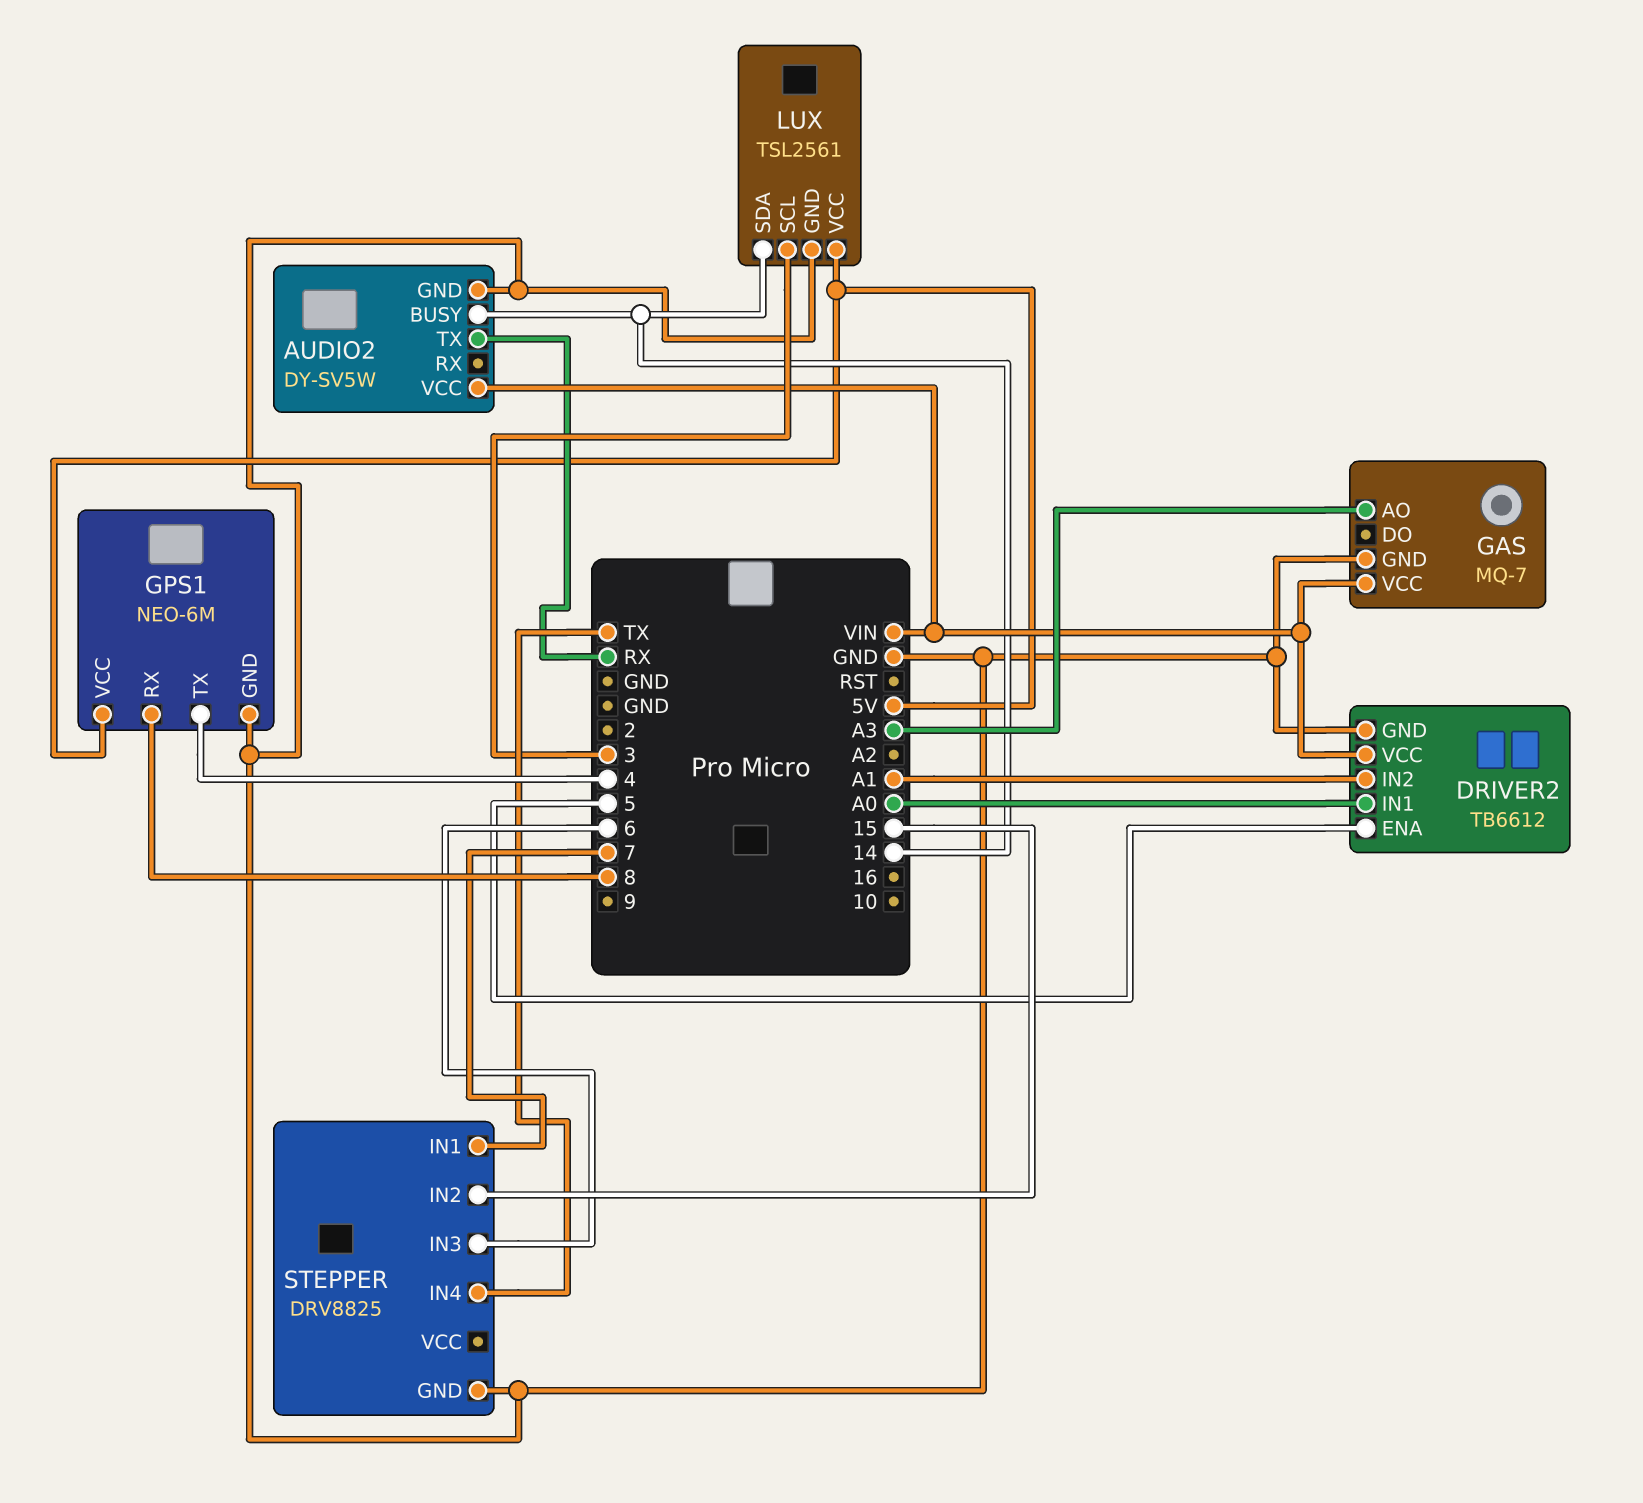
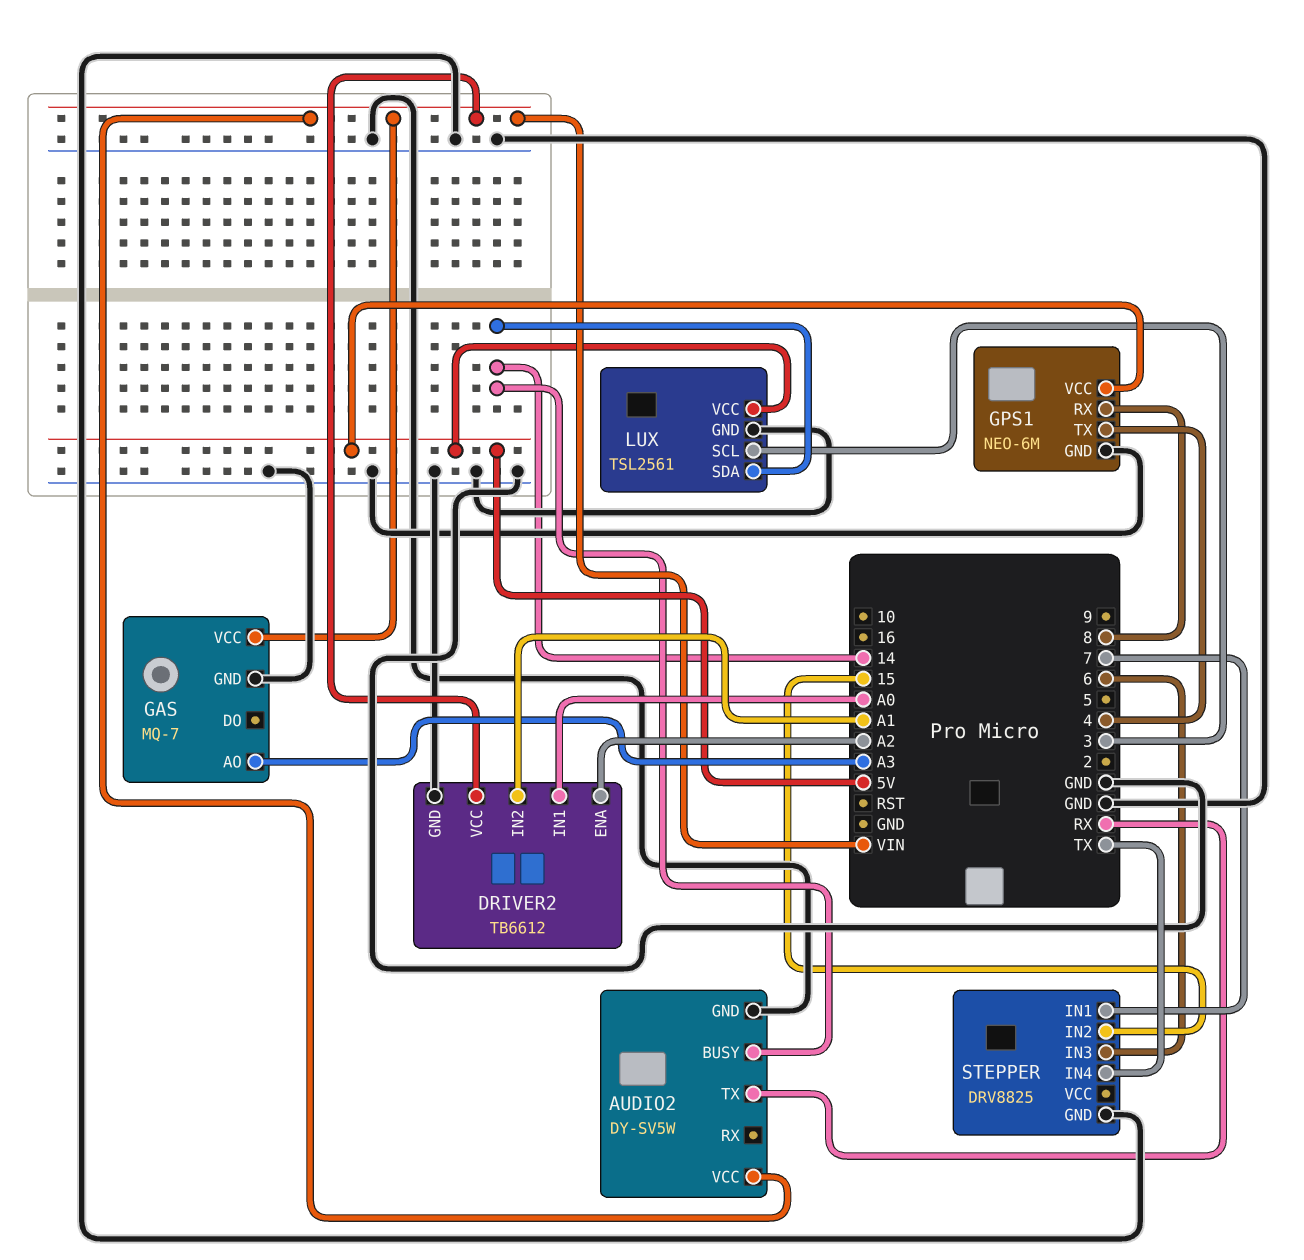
DRIVER2 pin ENA: 5 -> A2

